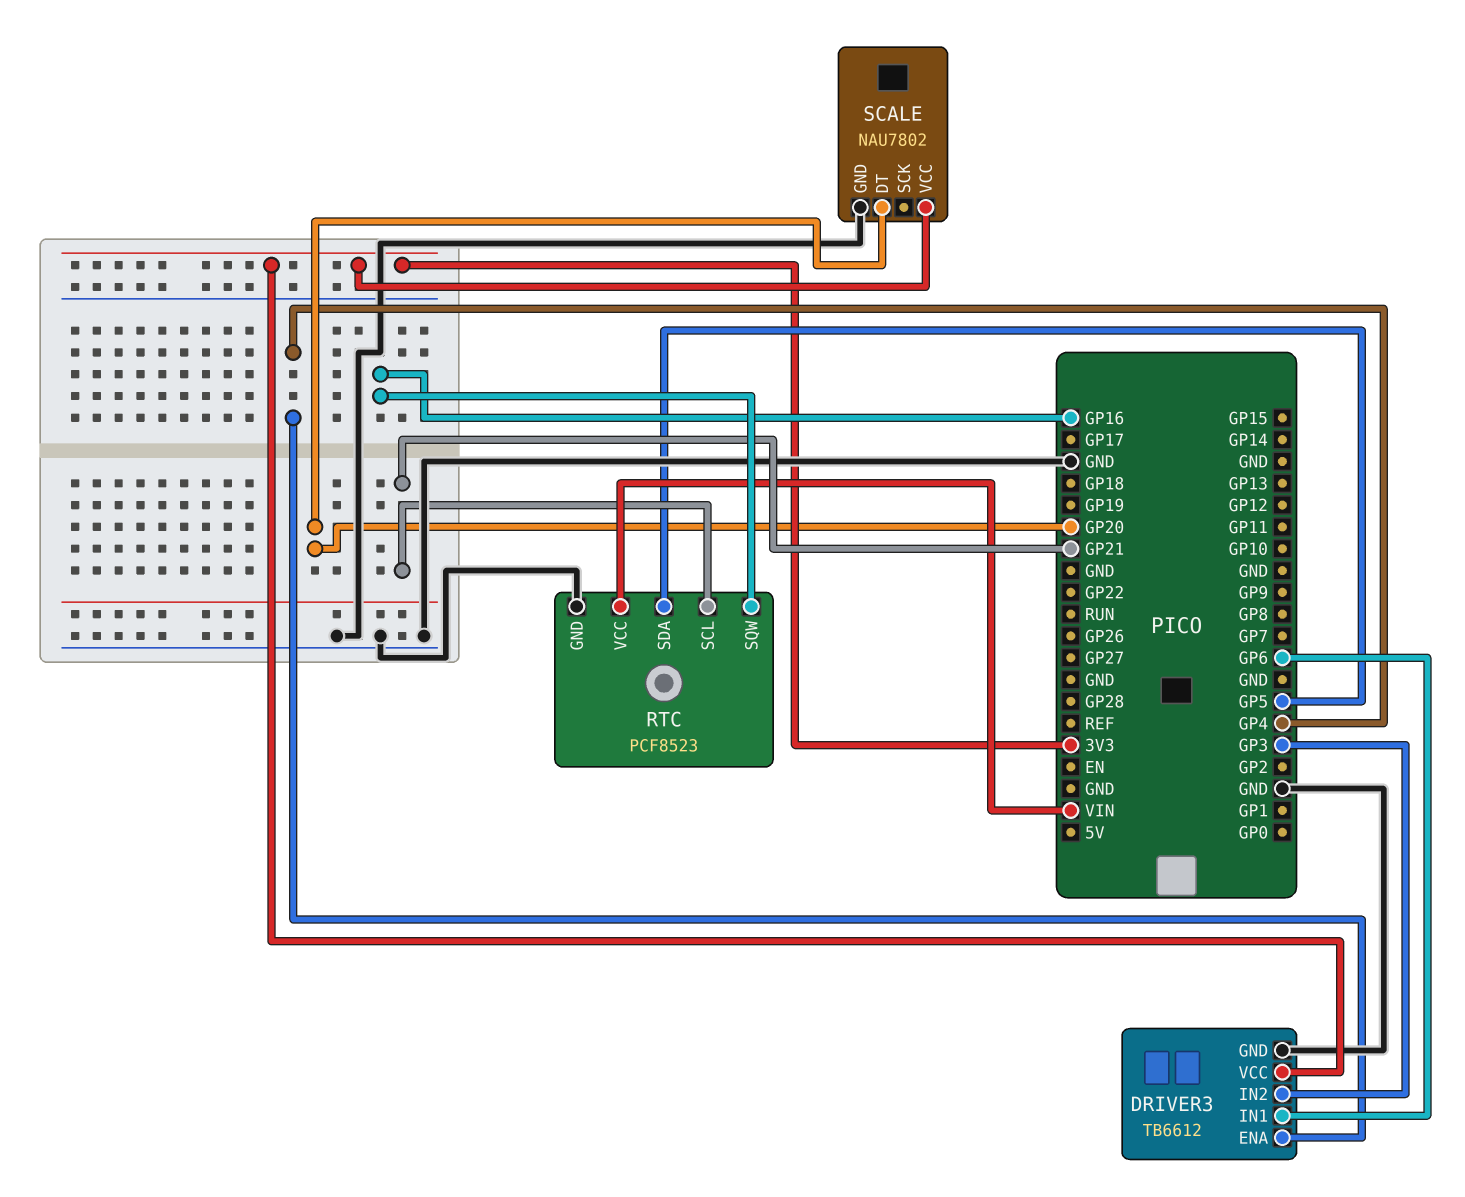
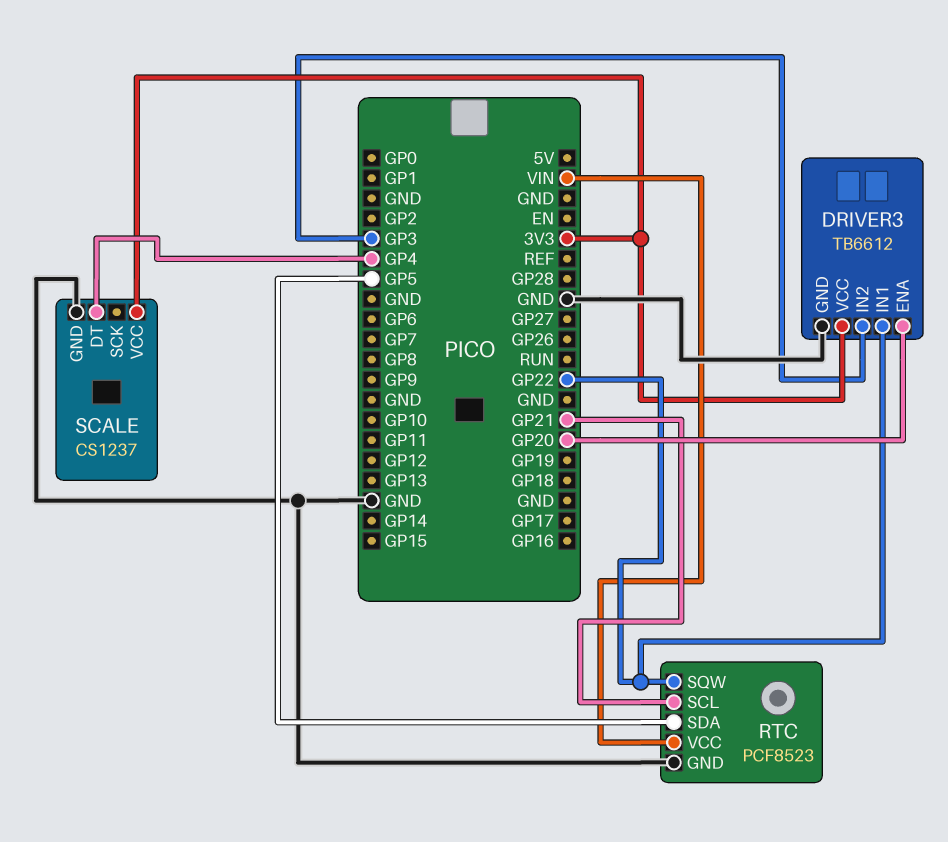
DRIVER3 pin ENA: GP4 -> GP20
DRIVER3 pin IN1: GP6 -> GP22
RTC pin SQW: GP16 -> GP22
SCALE: NAU7802 -> CS1237
SCALE pin DT: GP20 -> GP4

